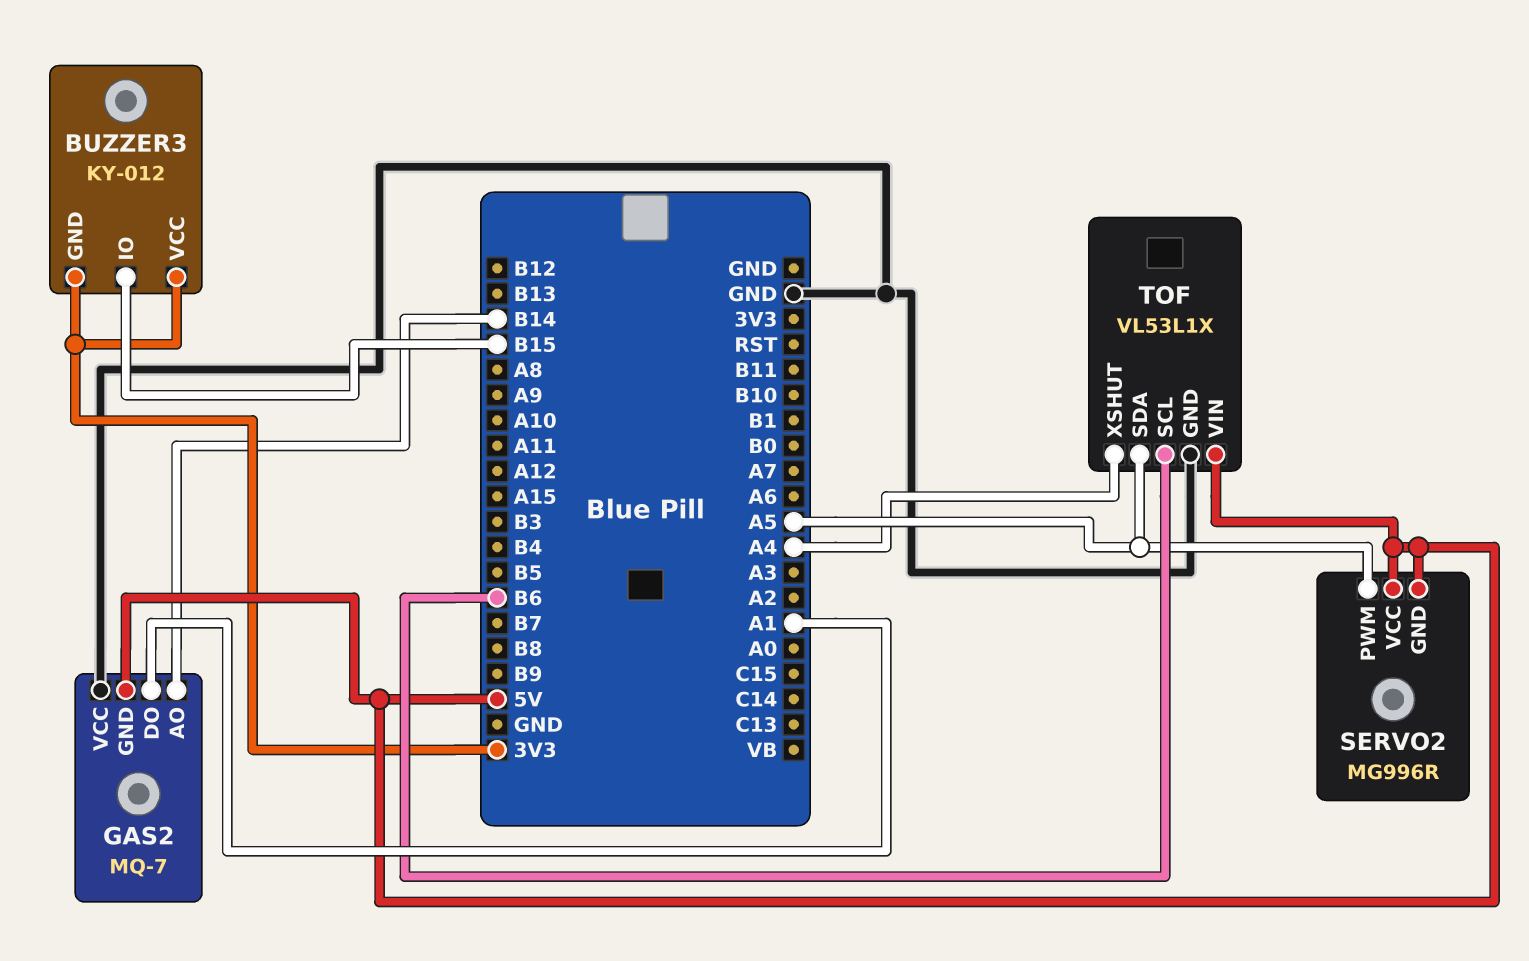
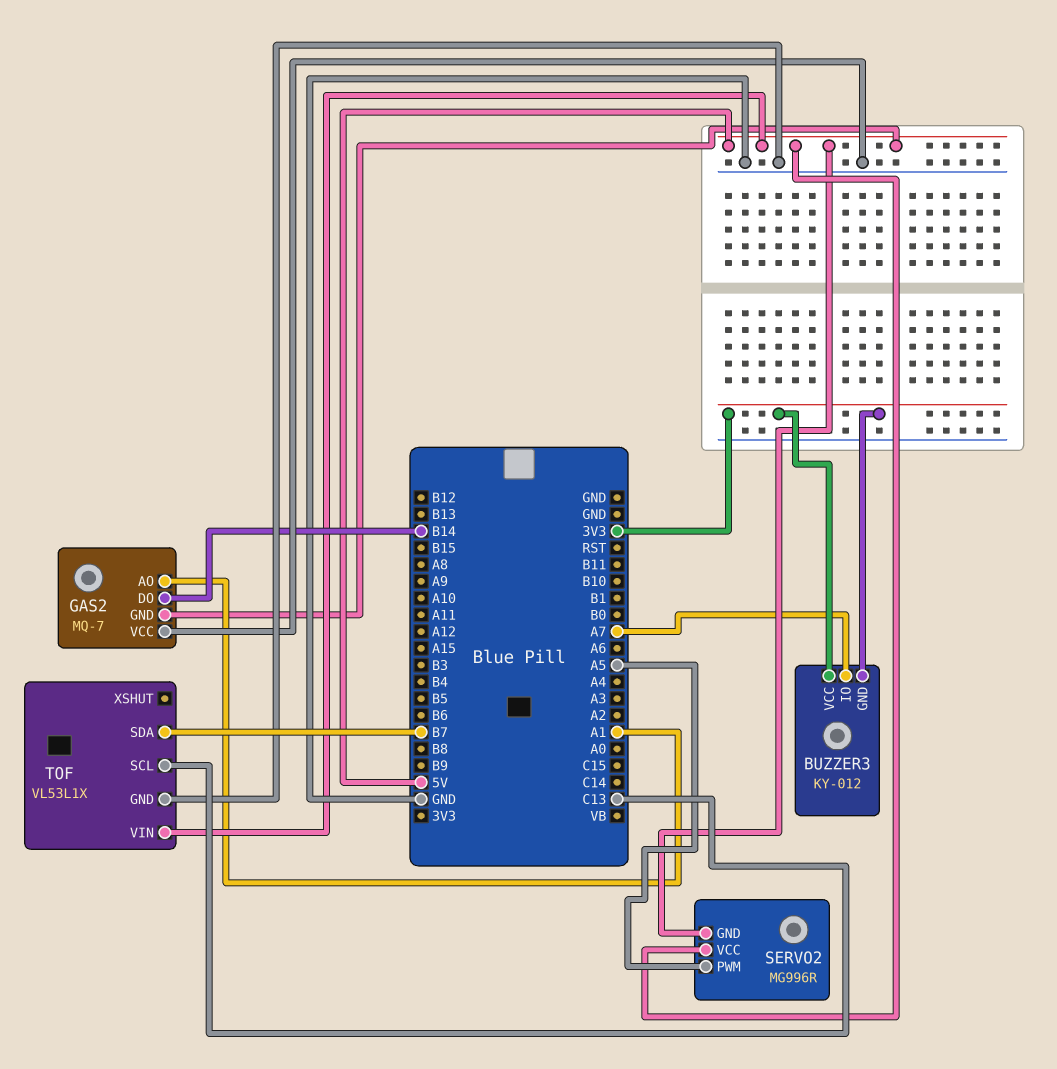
BUZZER3 pin IO: B15 -> A7
GAS2 pin AO: B14 -> A1
GAS2 pin DO: A1 -> B14
TOF pin SCL: B6 -> C13
TOF pin SDA: A5 -> B7
TOF pin XSHUT: A4 -> none

